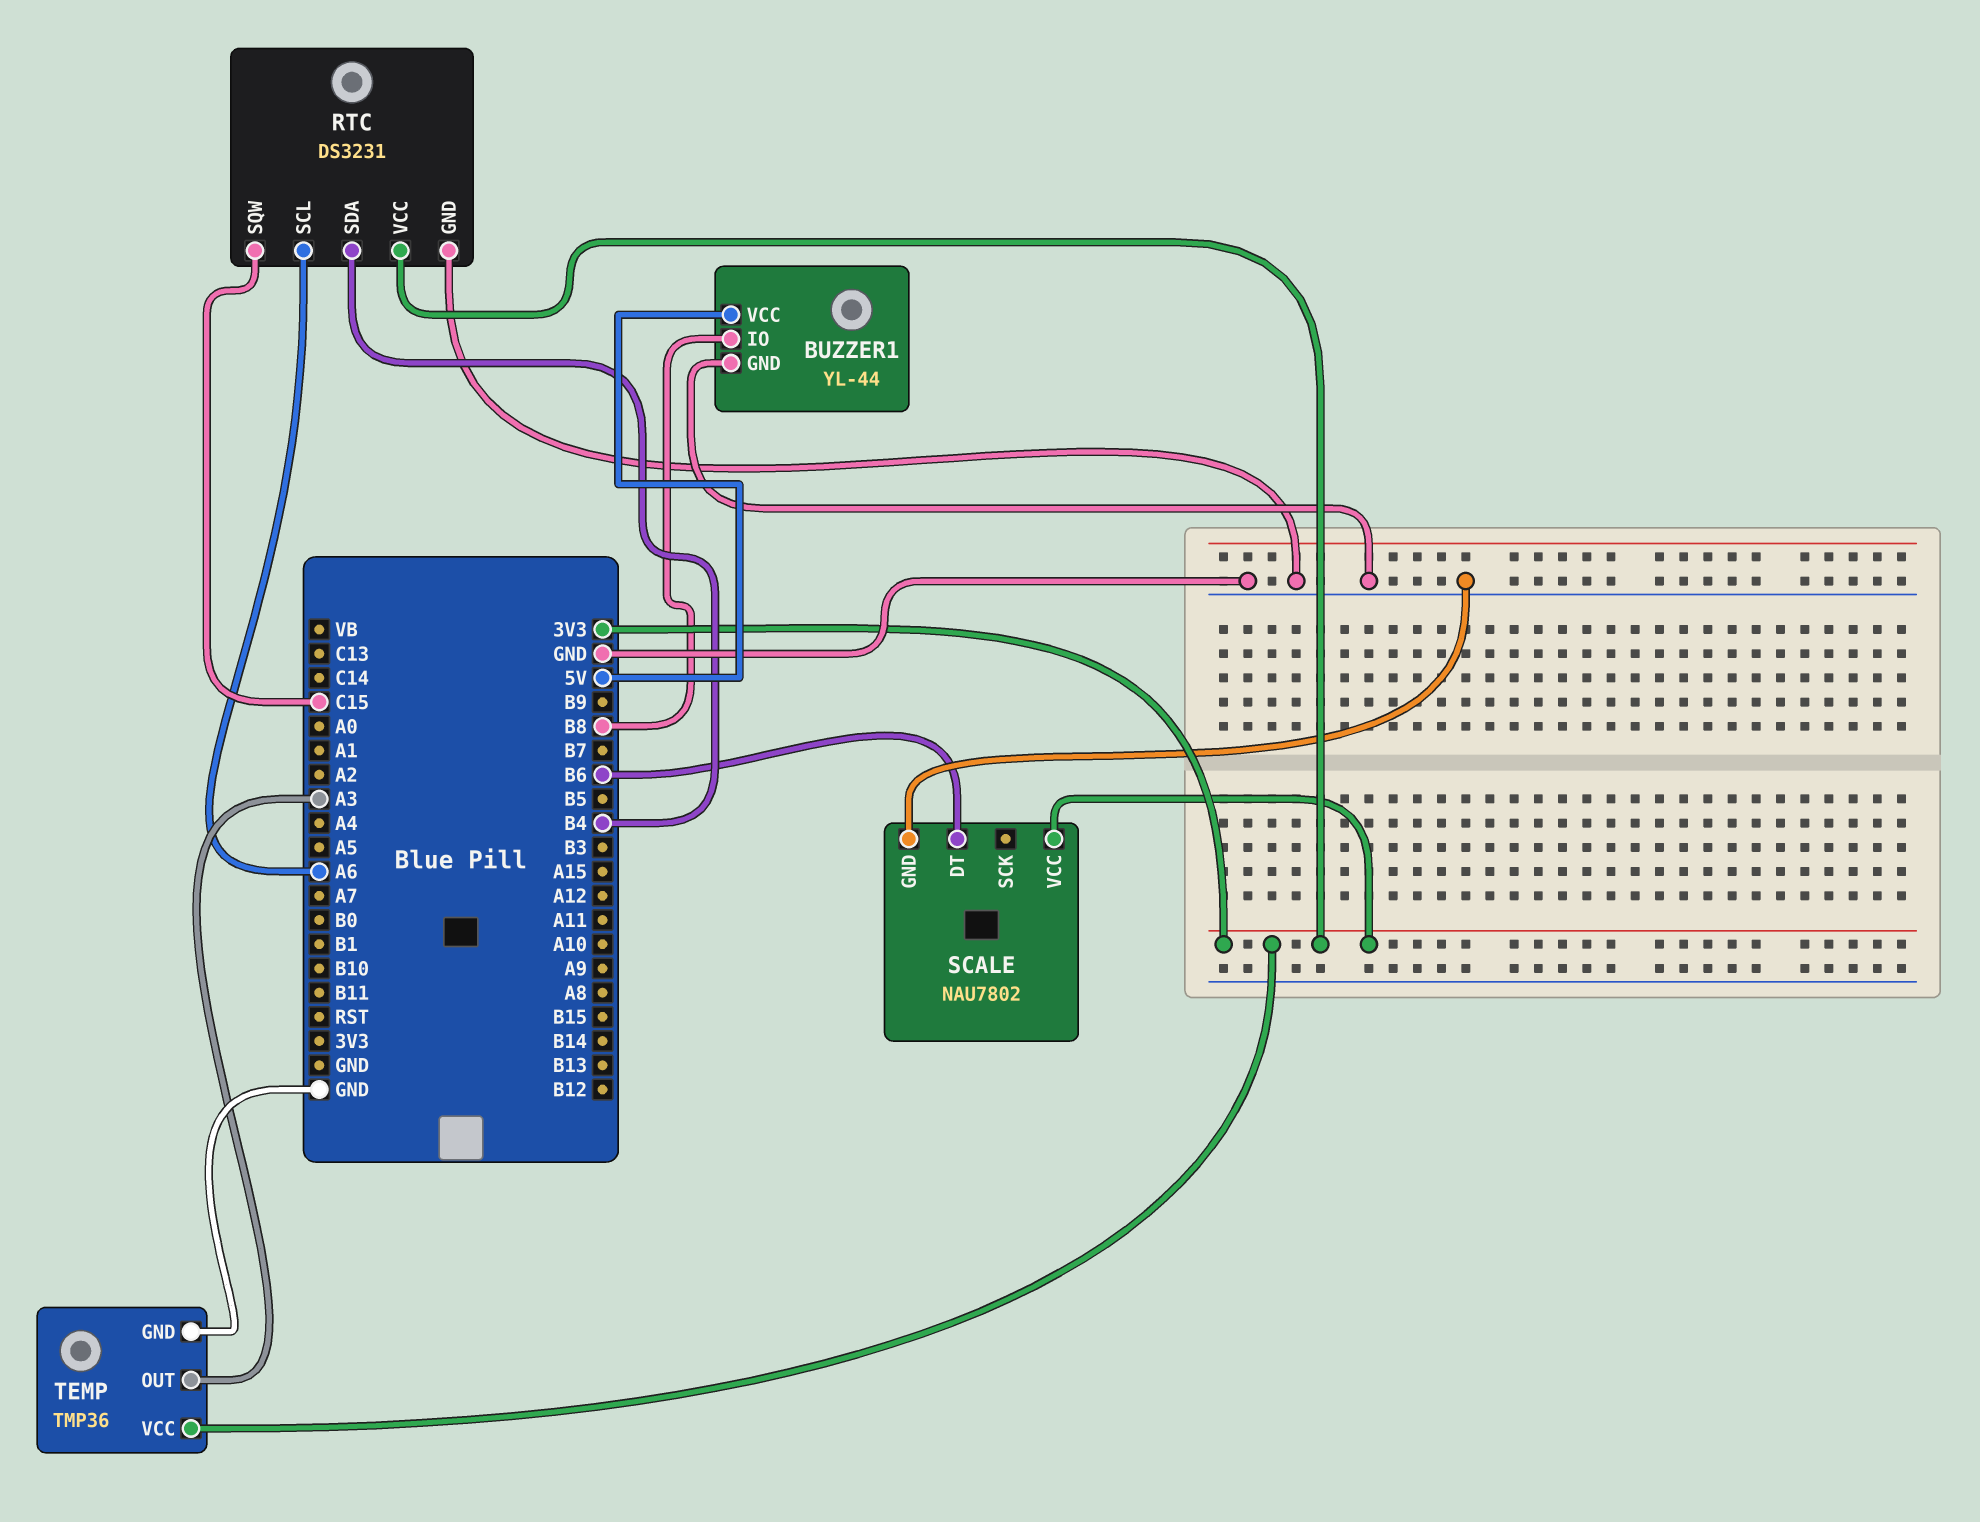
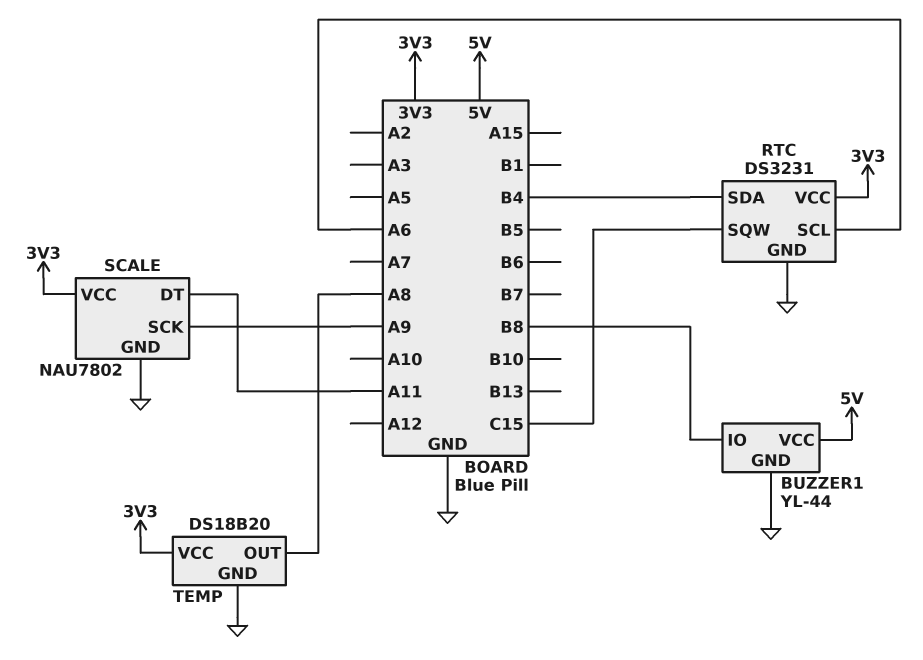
SCALE pin DT: B6 -> A11
SCALE pin SCK: none -> A9
TEMP: TMP36 -> DS18B20
TEMP pin OUT: A3 -> A8

